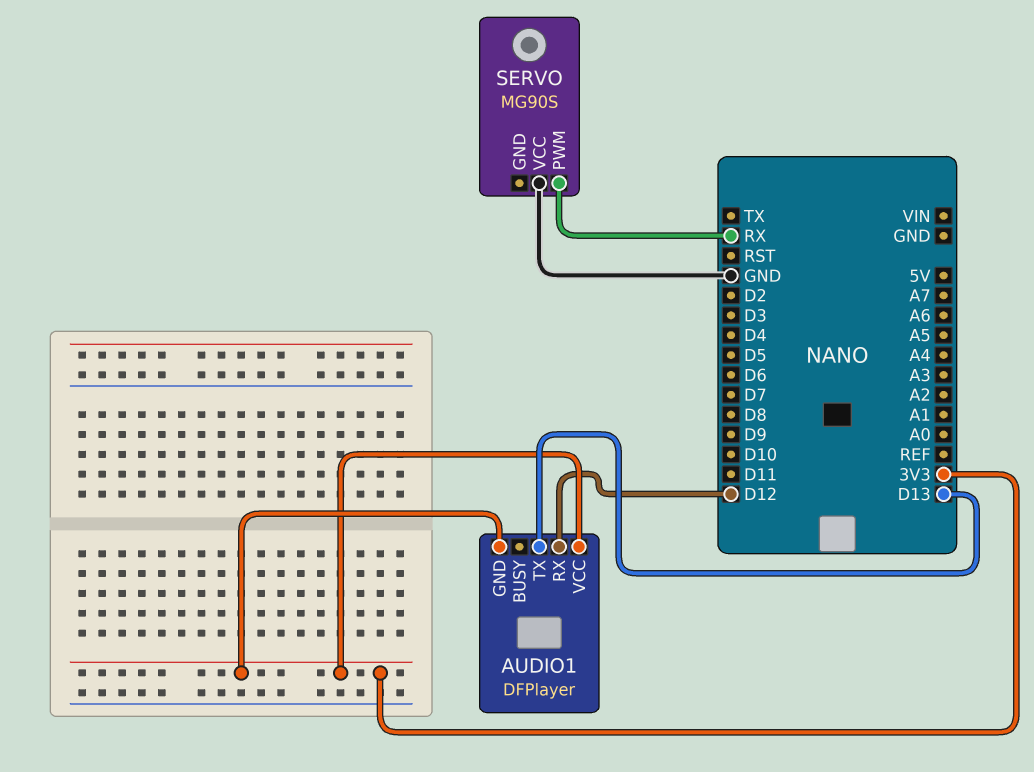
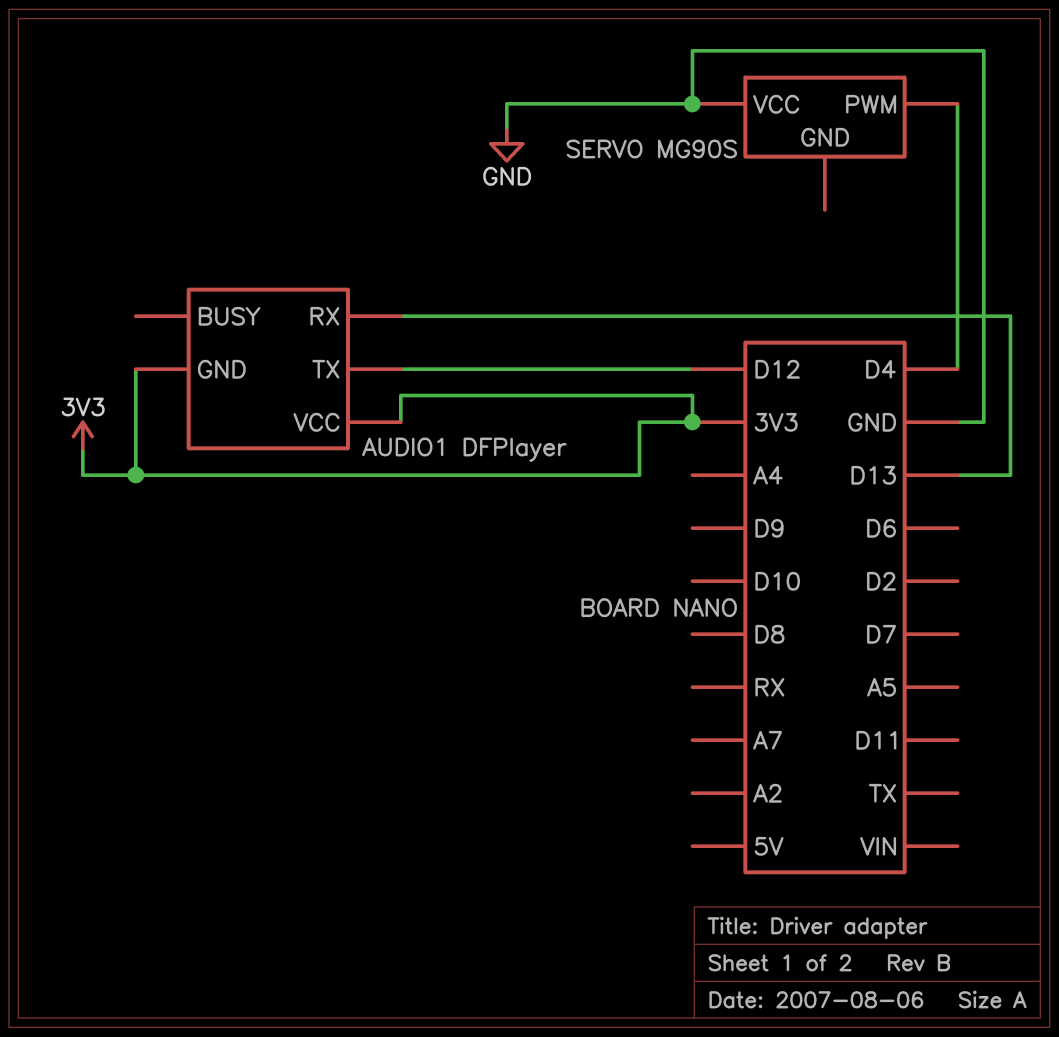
AUDIO1 pin RX: D12 -> D13
AUDIO1 pin TX: D13 -> D12
SERVO pin PWM: RX -> D4

